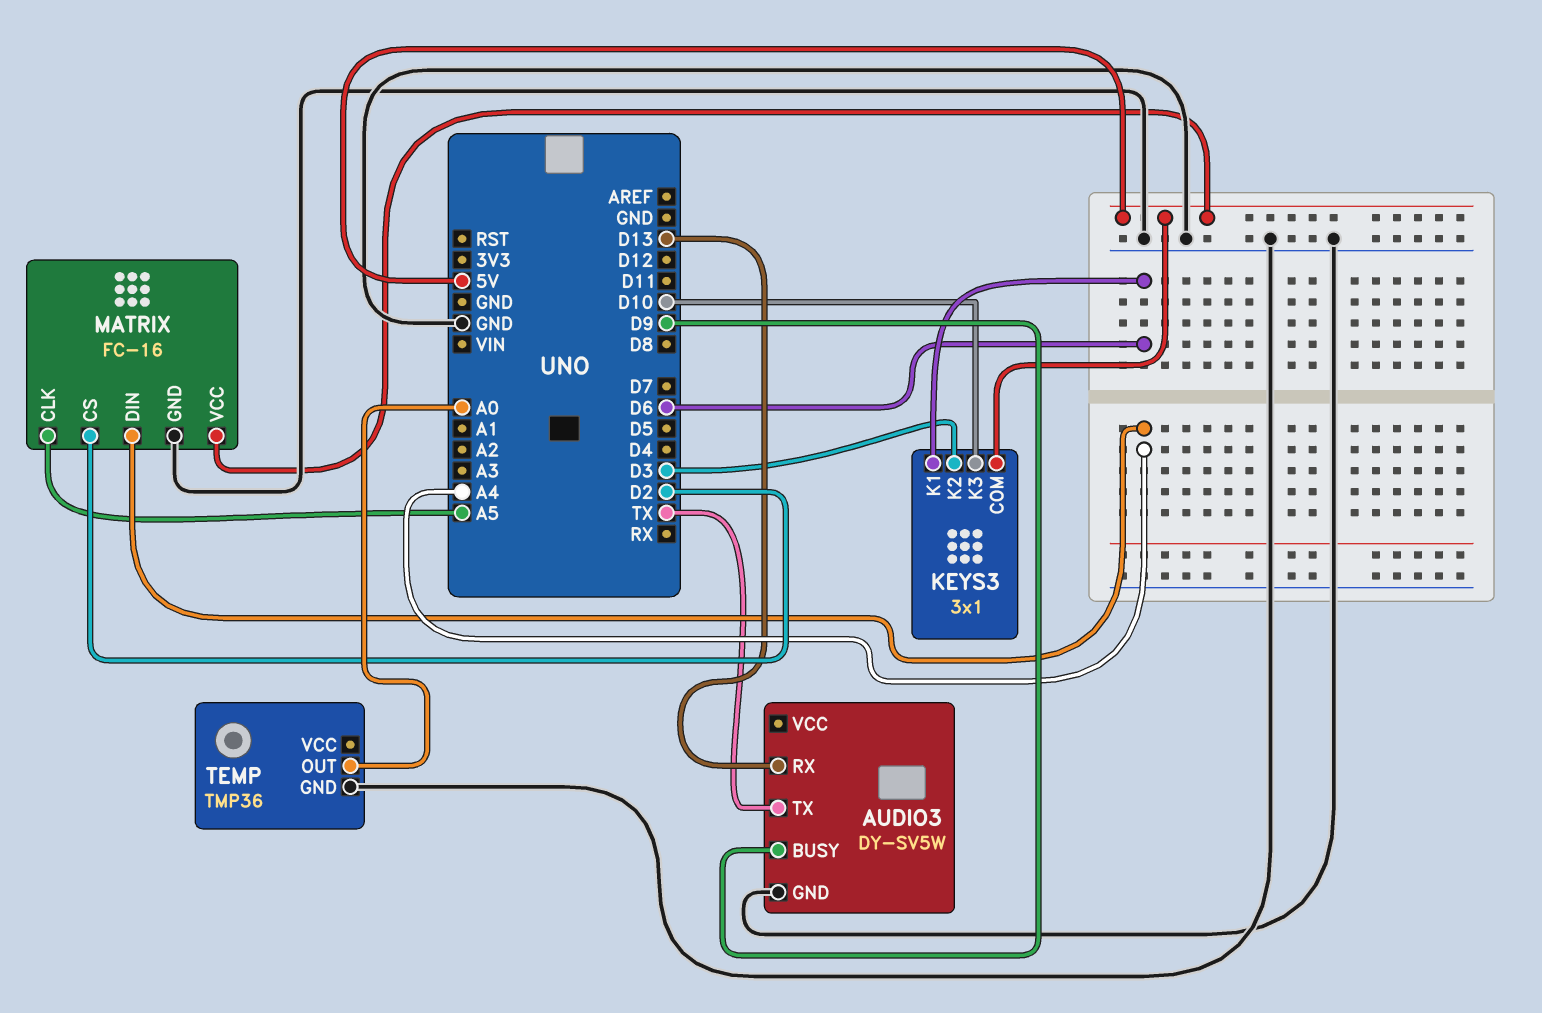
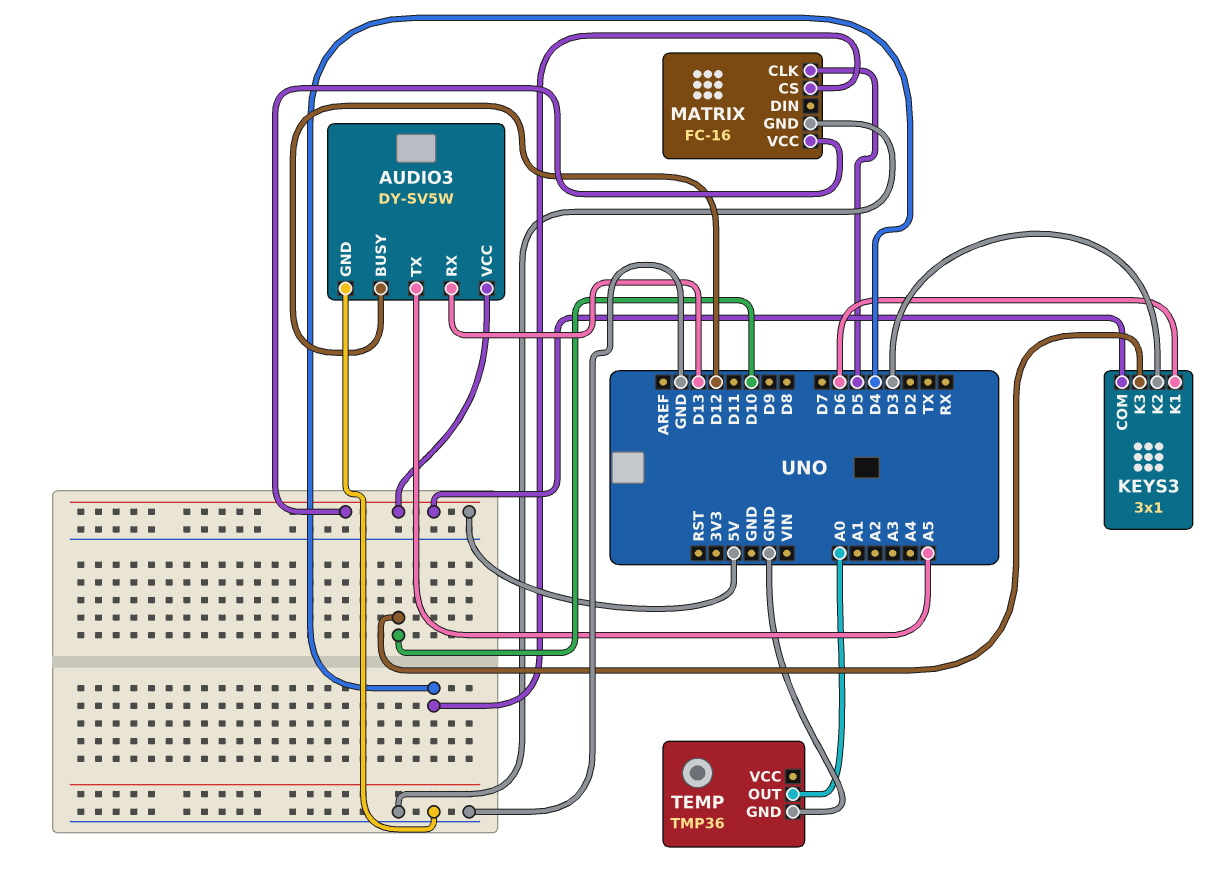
AUDIO3 pin BUSY: D9 -> D12
AUDIO3 pin TX: TX -> A5
AUDIO3 pin VCC: none -> 5V
MATRIX pin CLK: A5 -> D5
MATRIX pin CS: D2 -> D4
MATRIX pin DIN: A4 -> none

